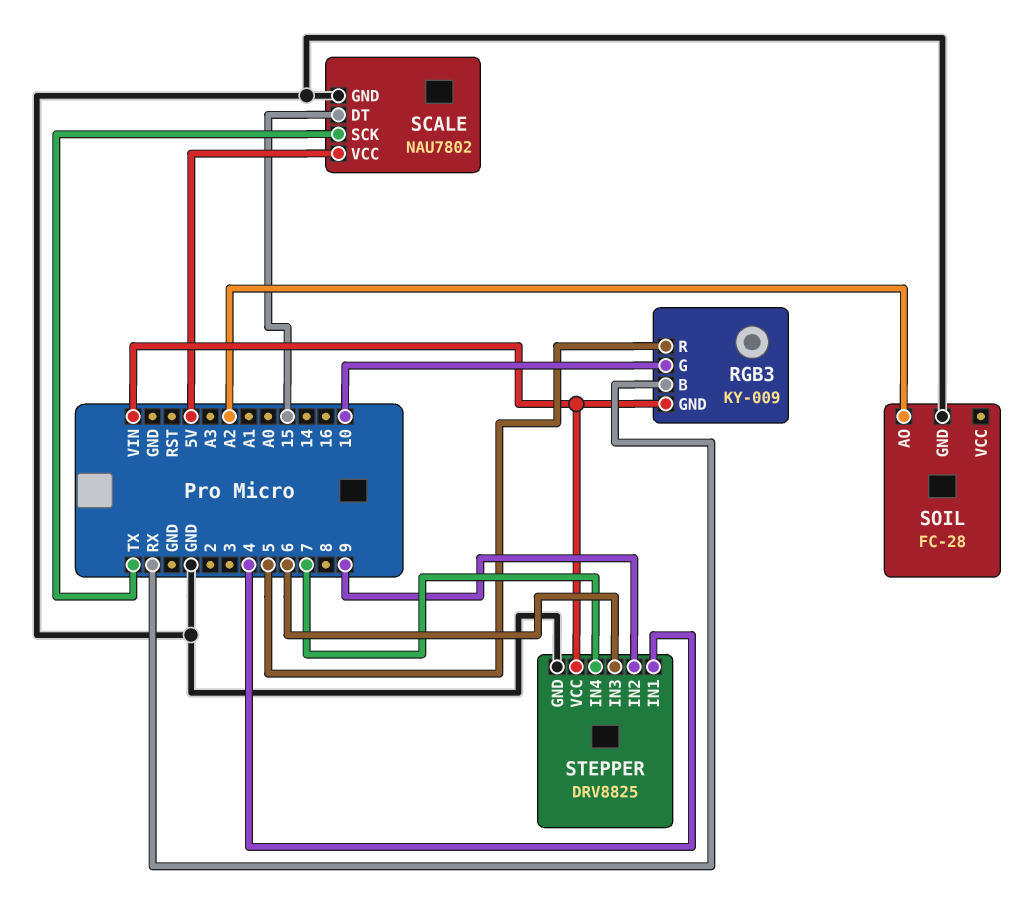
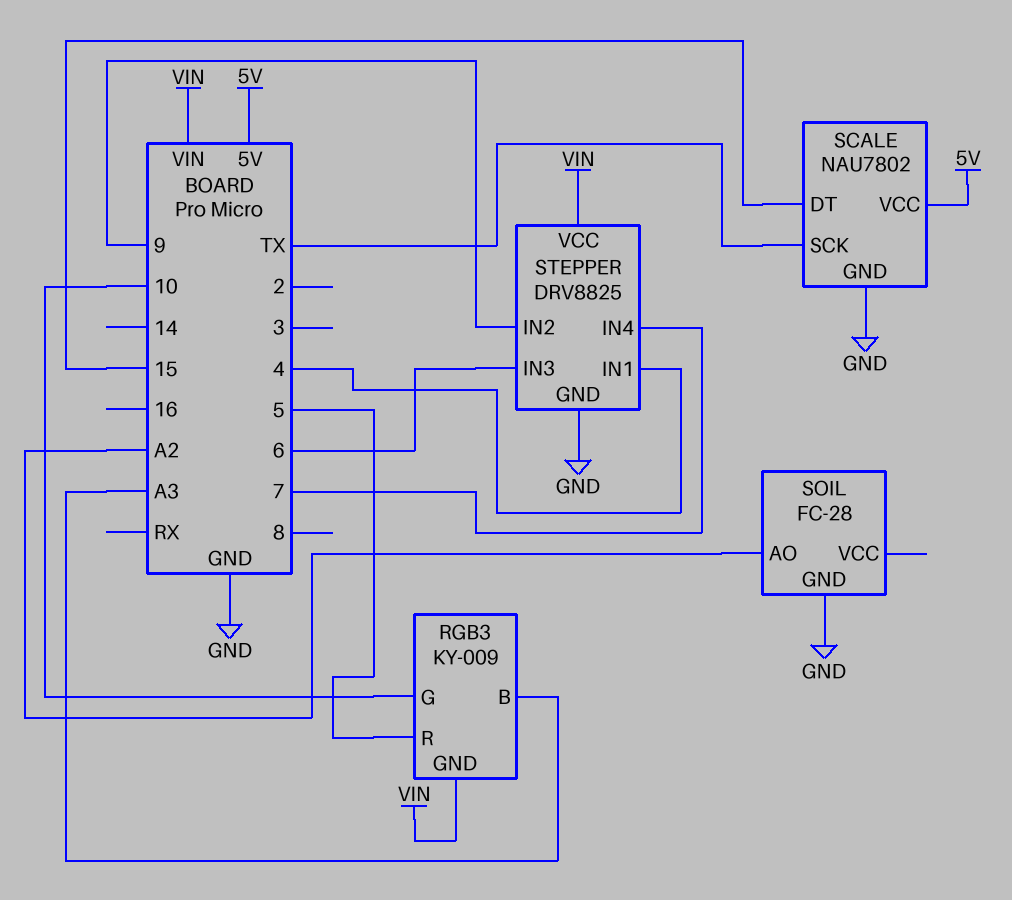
RGB3 pin B: RX -> A3

